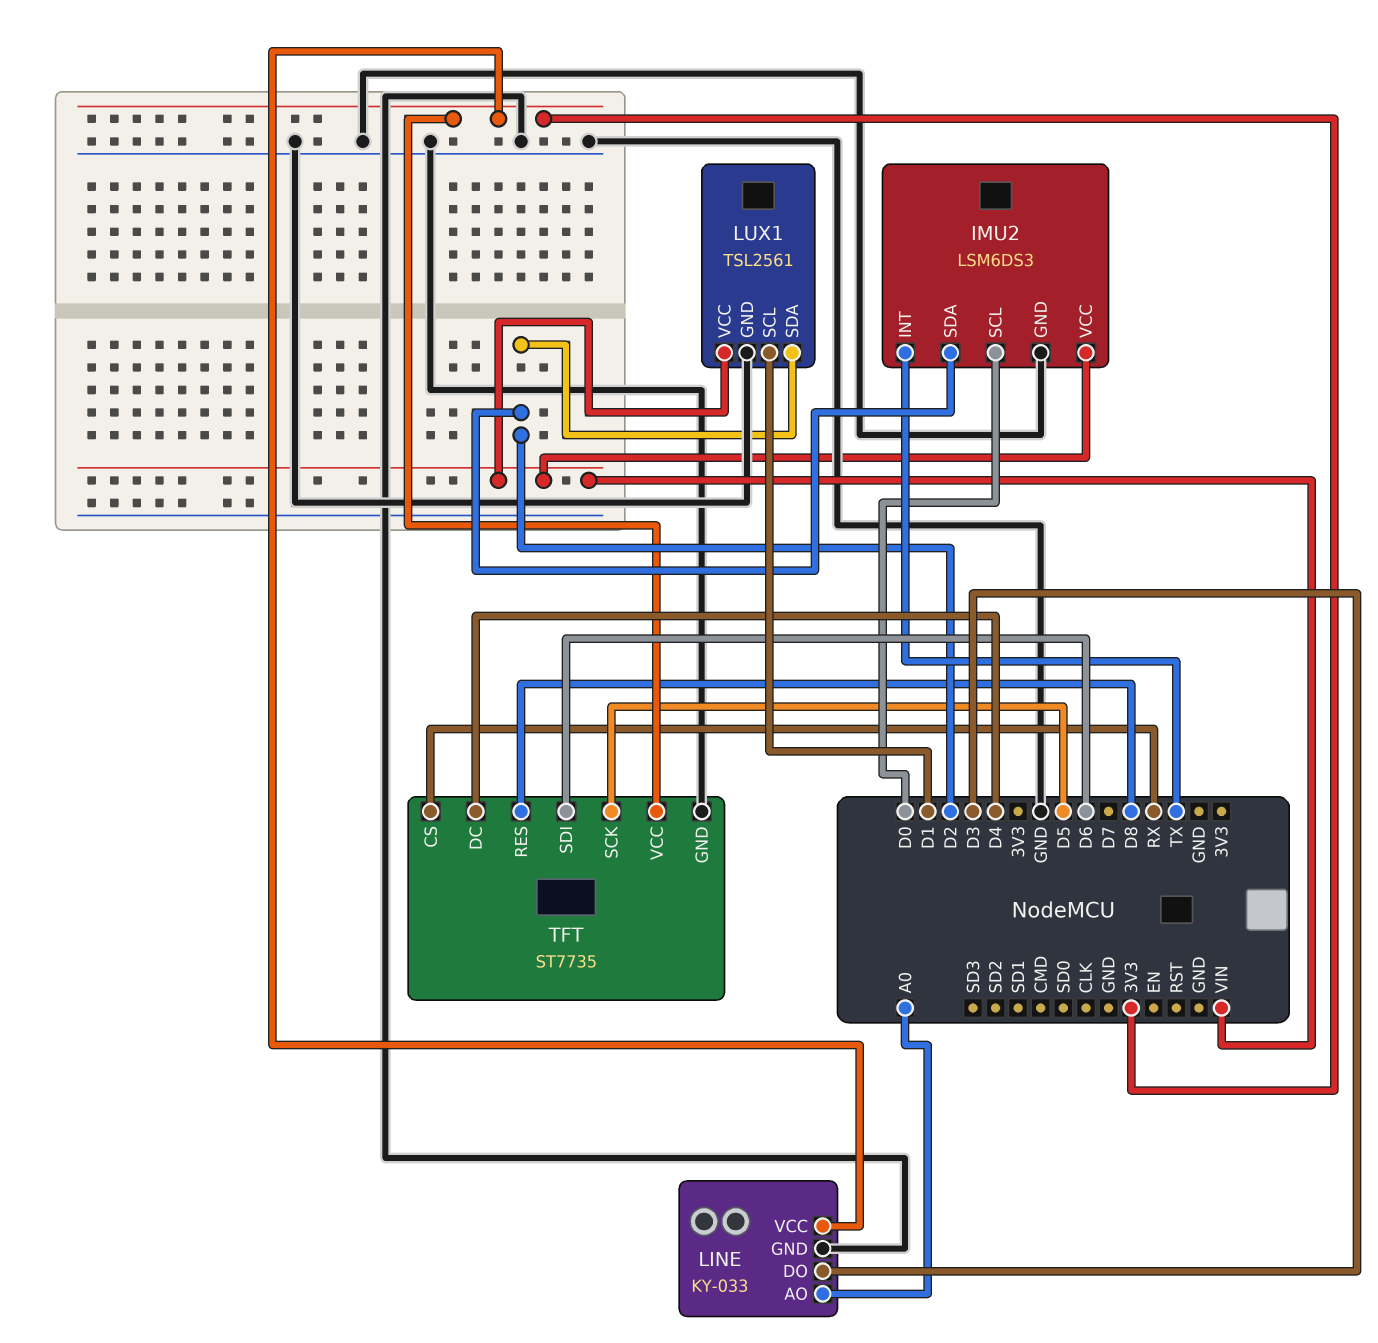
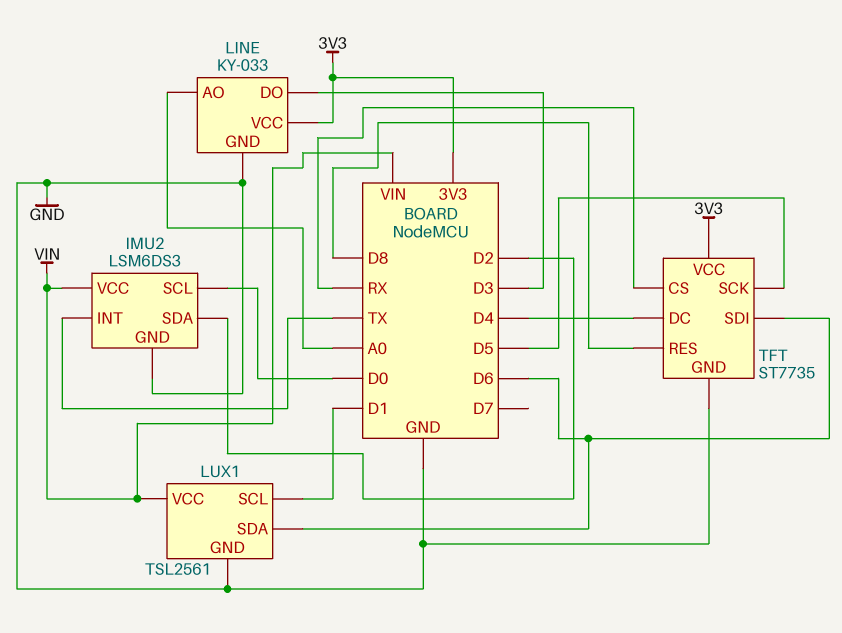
LUX1 pin SDA: D2 -> D6

